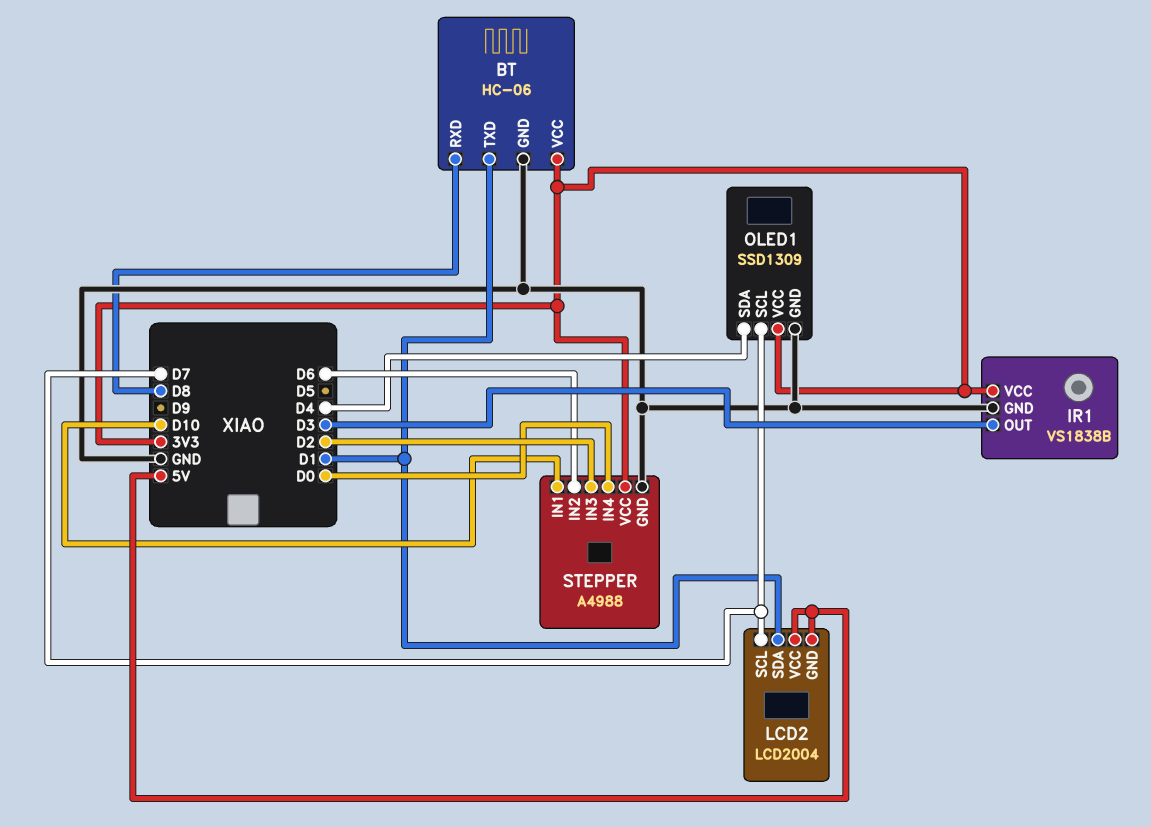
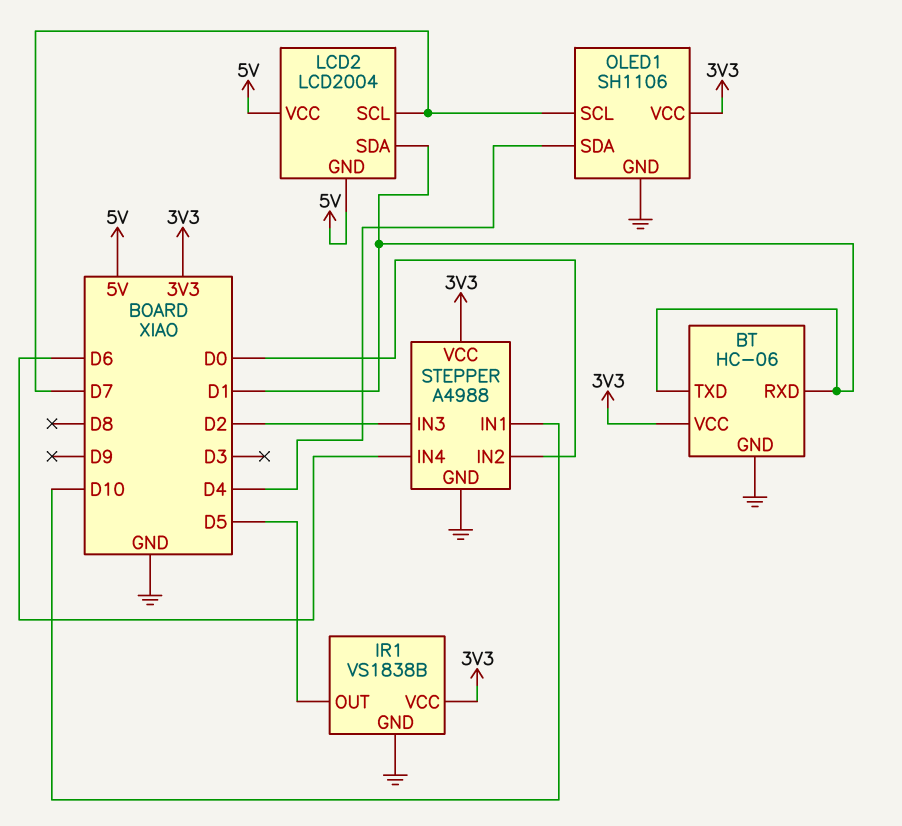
BT pin RXD: D8 -> D1
IR1 pin OUT: D3 -> D5
OLED1: SSD1309 -> SH1106
STEPPER pin IN2: D6 -> D0
STEPPER pin IN4: D0 -> D6

